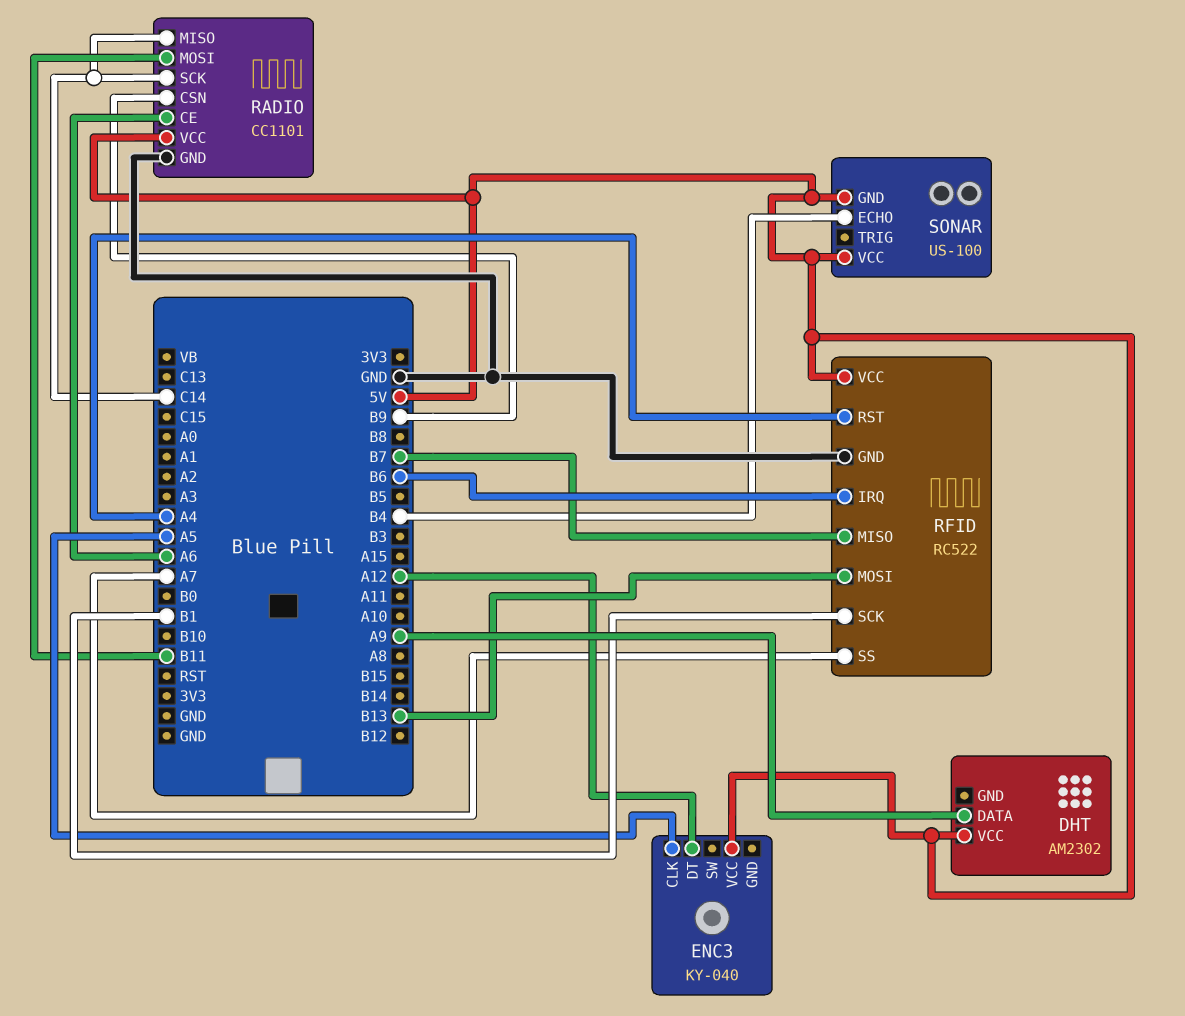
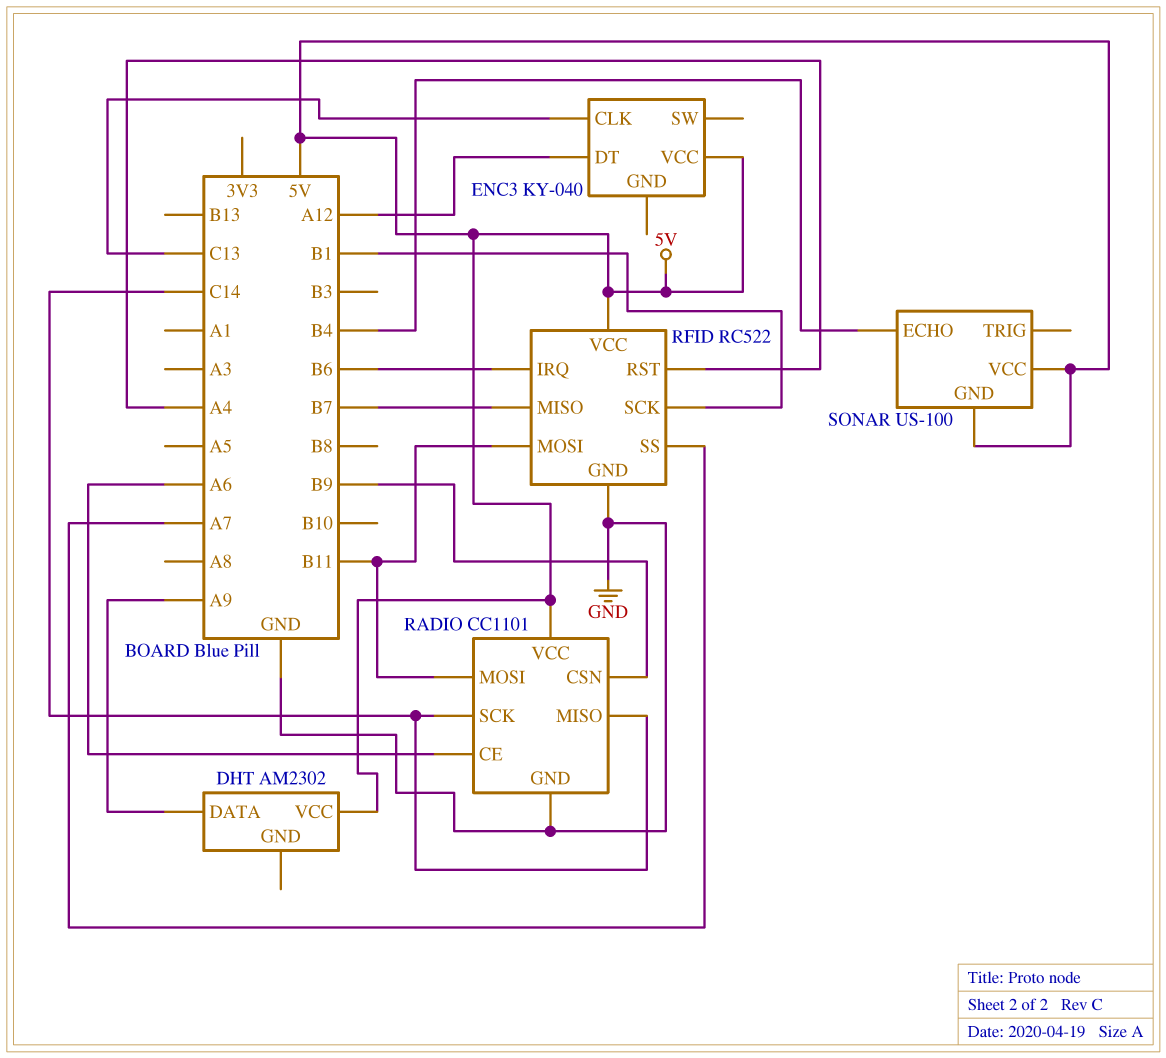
ENC3 pin CLK: A5 -> C13
RFID pin MOSI: B13 -> B11

